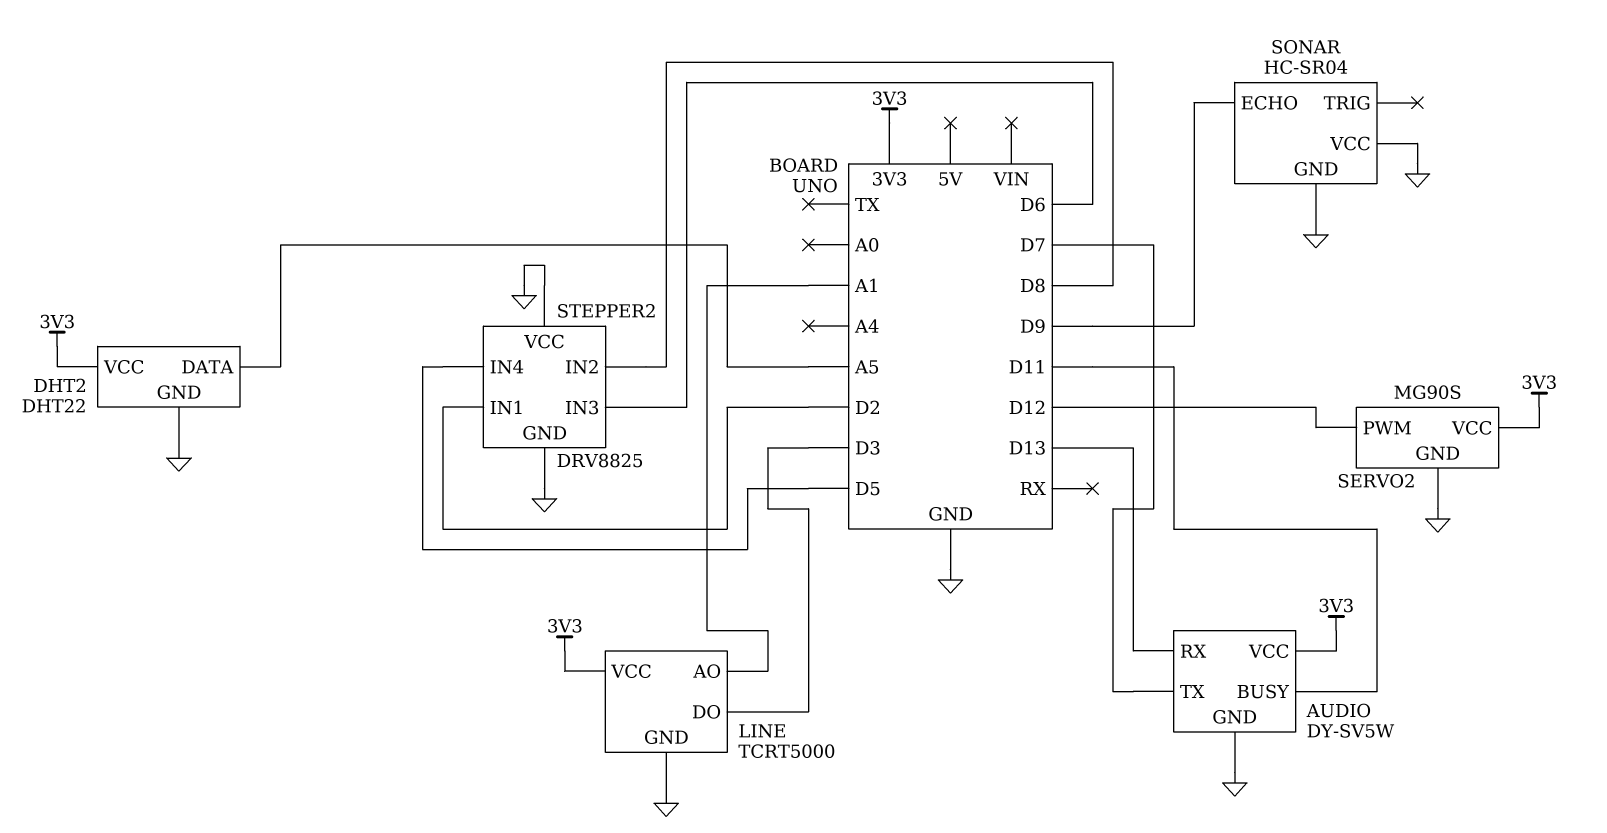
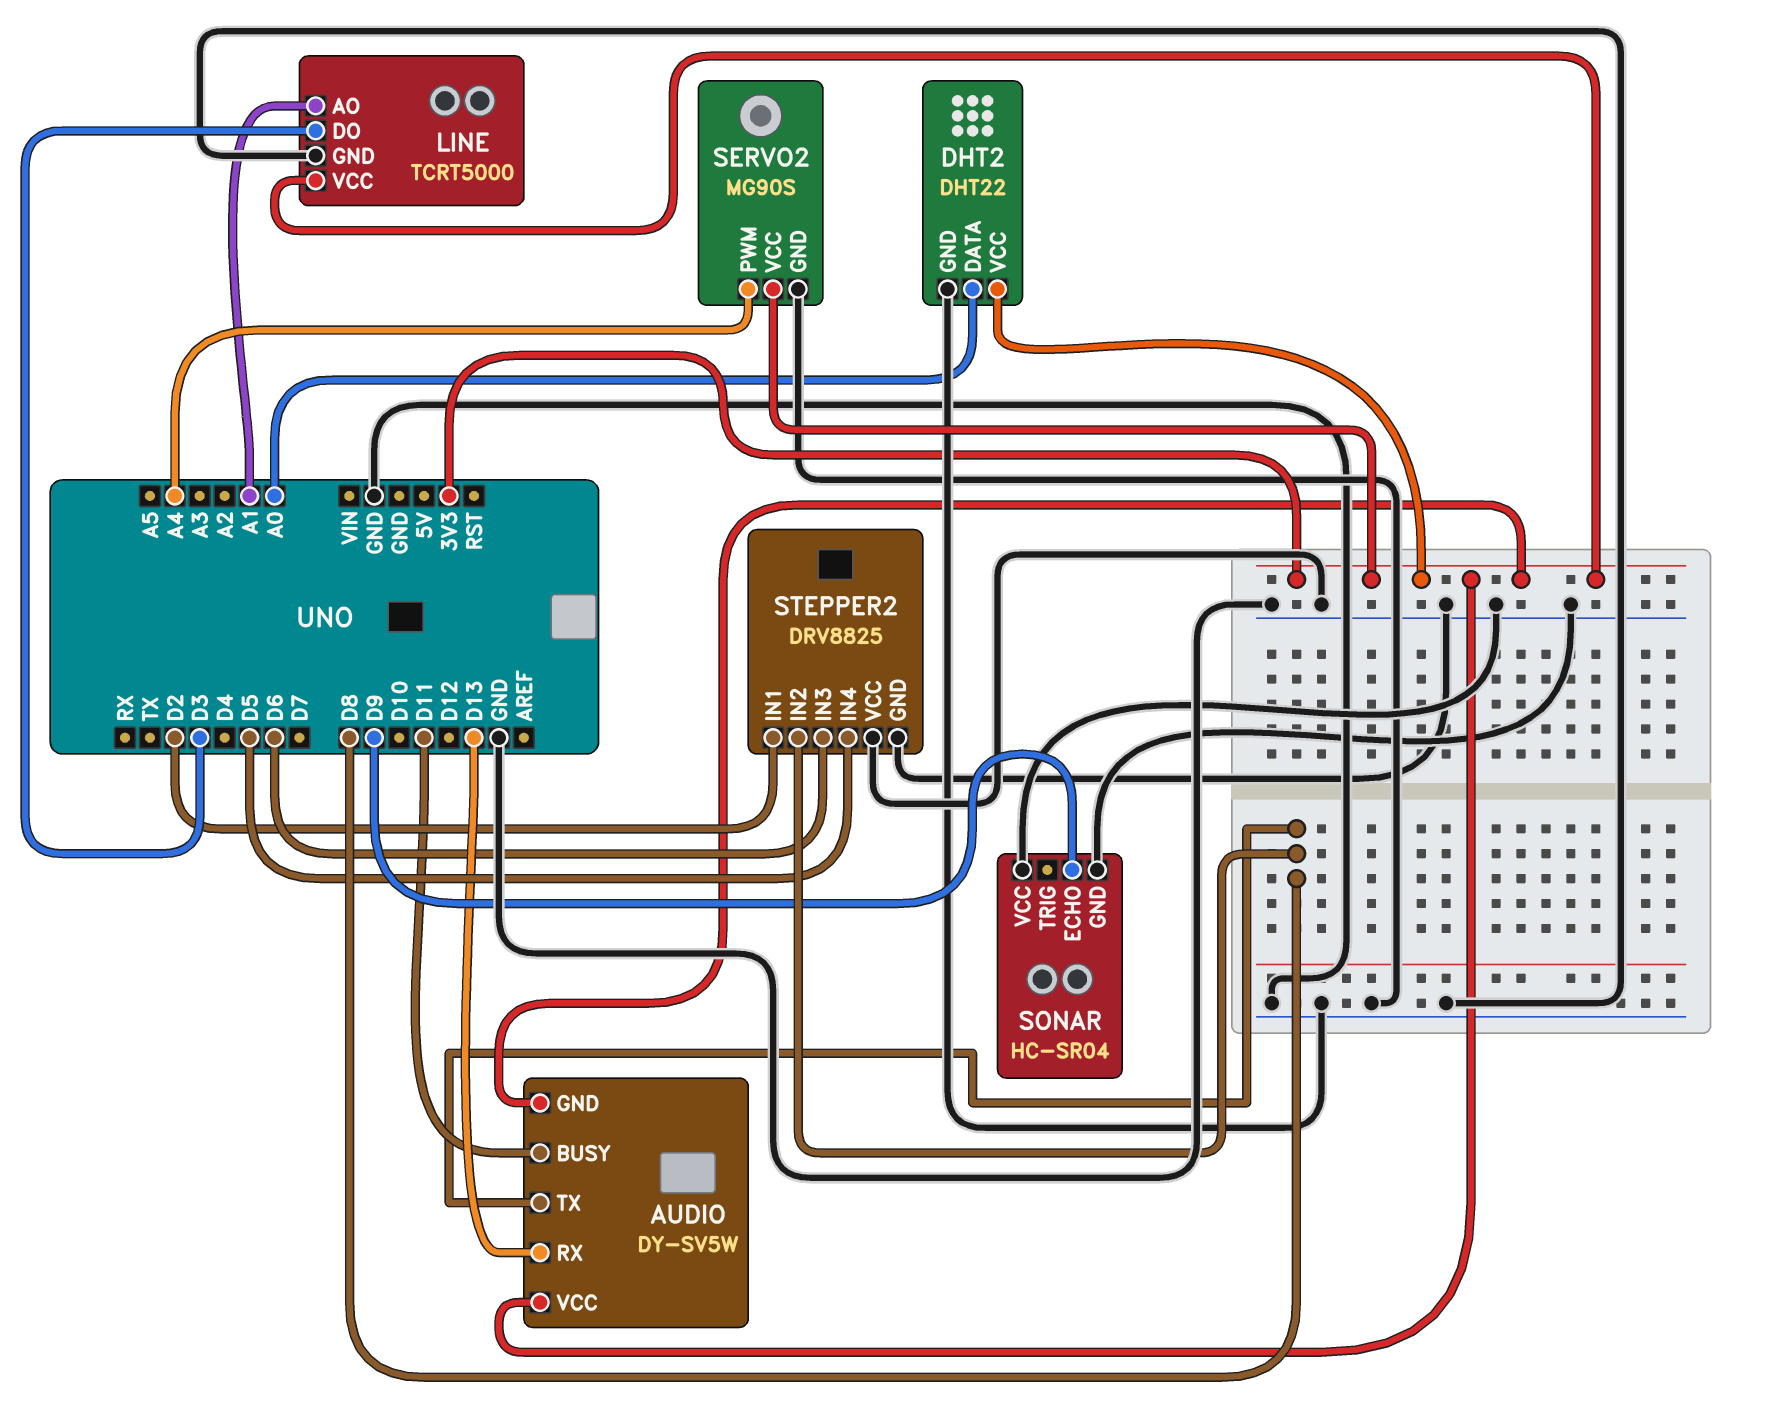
AUDIO pin GND: GND -> 3V3
AUDIO pin TX: D7 -> D8
DHT2 pin DATA: A5 -> A0
SERVO2 pin PWM: D12 -> A4

